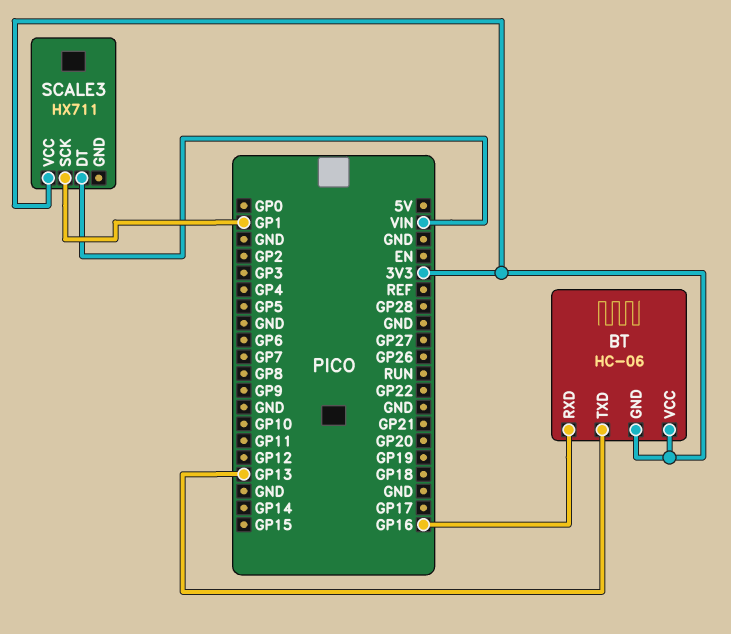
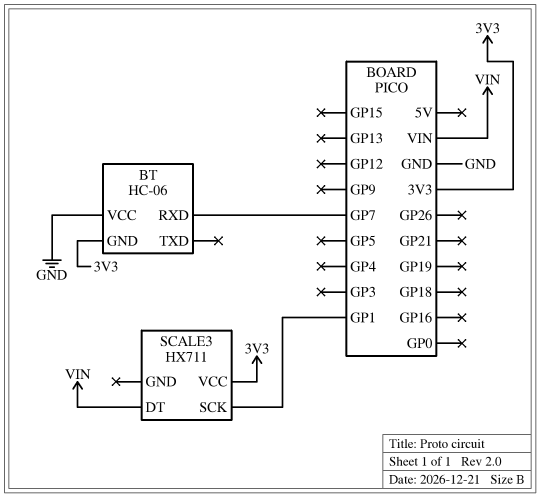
BT pin RXD: GP16 -> GP7
BT pin TXD: GP13 -> none
BT pin VCC: 3V3 -> GND

